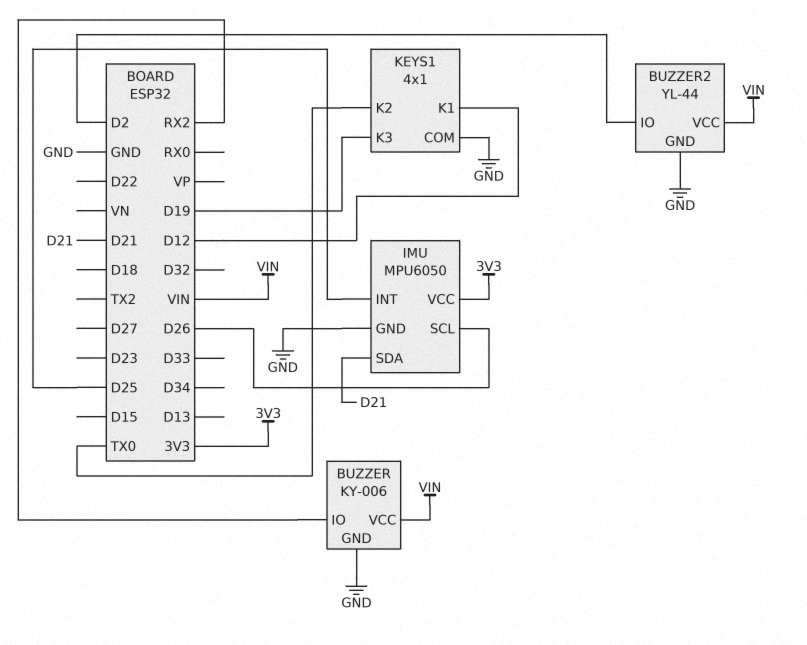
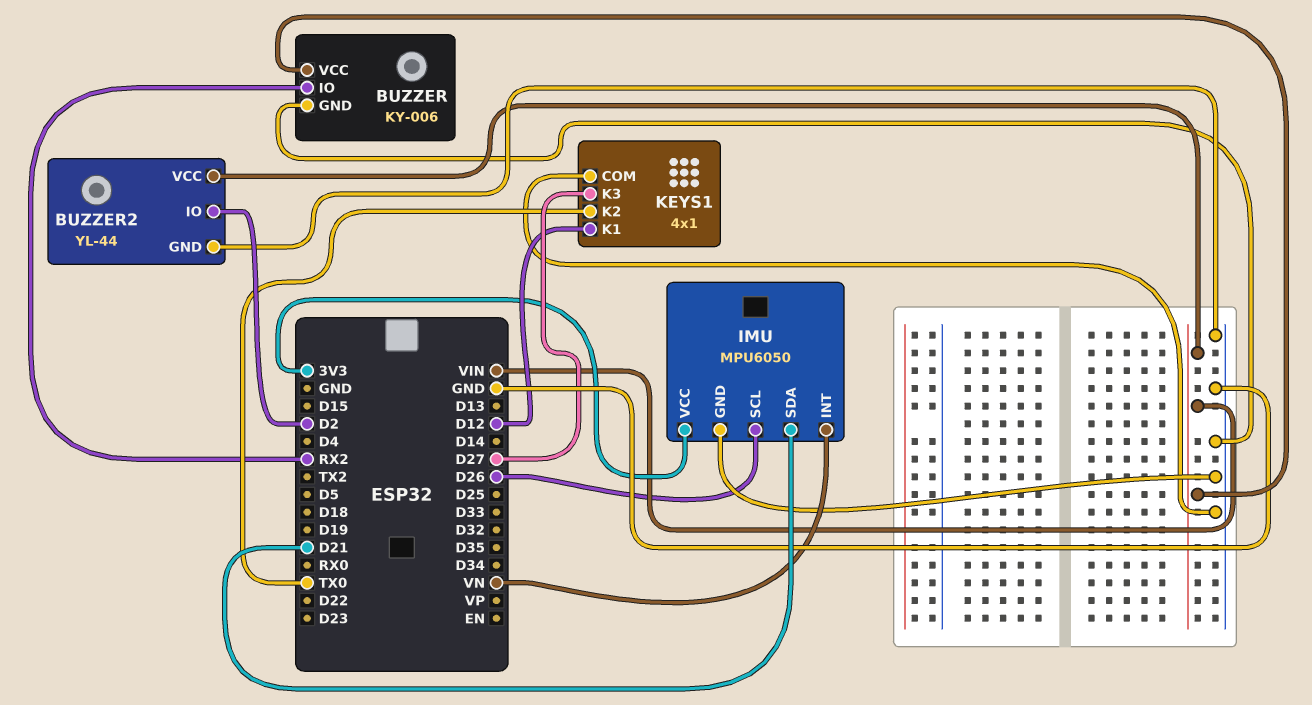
IMU pin INT: D25 -> VN
KEYS1 pin K3: D19 -> D27

